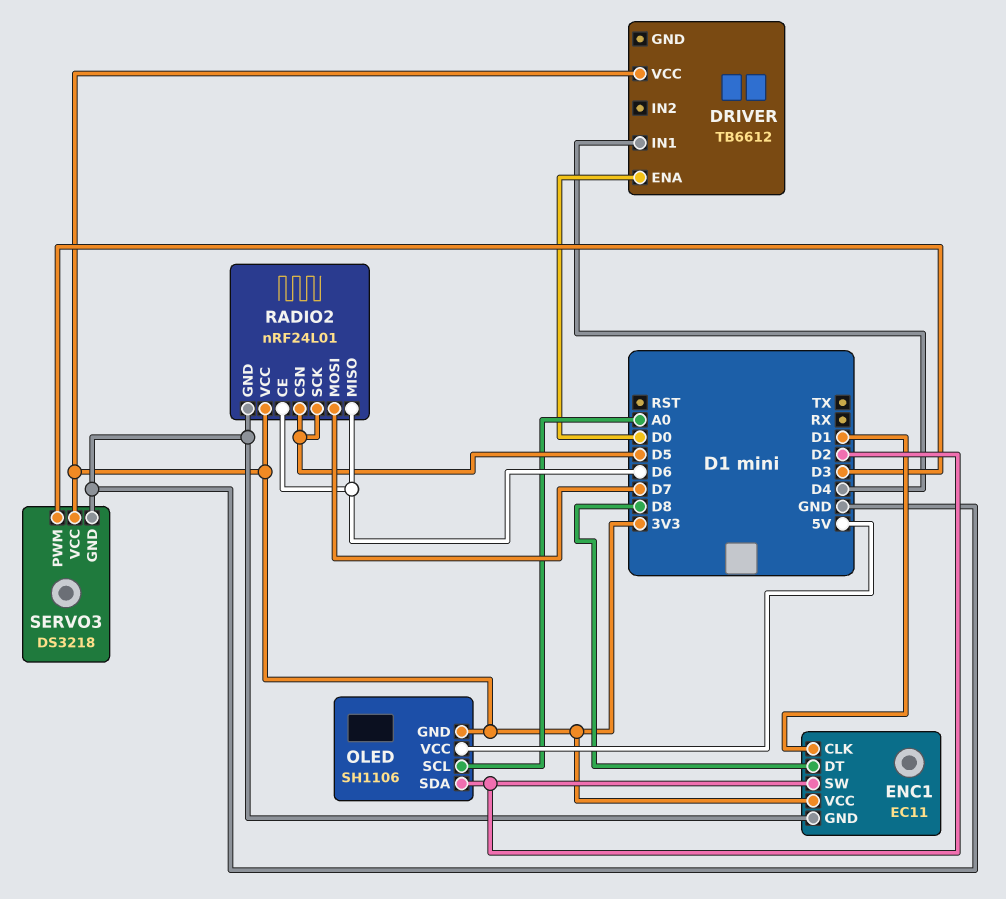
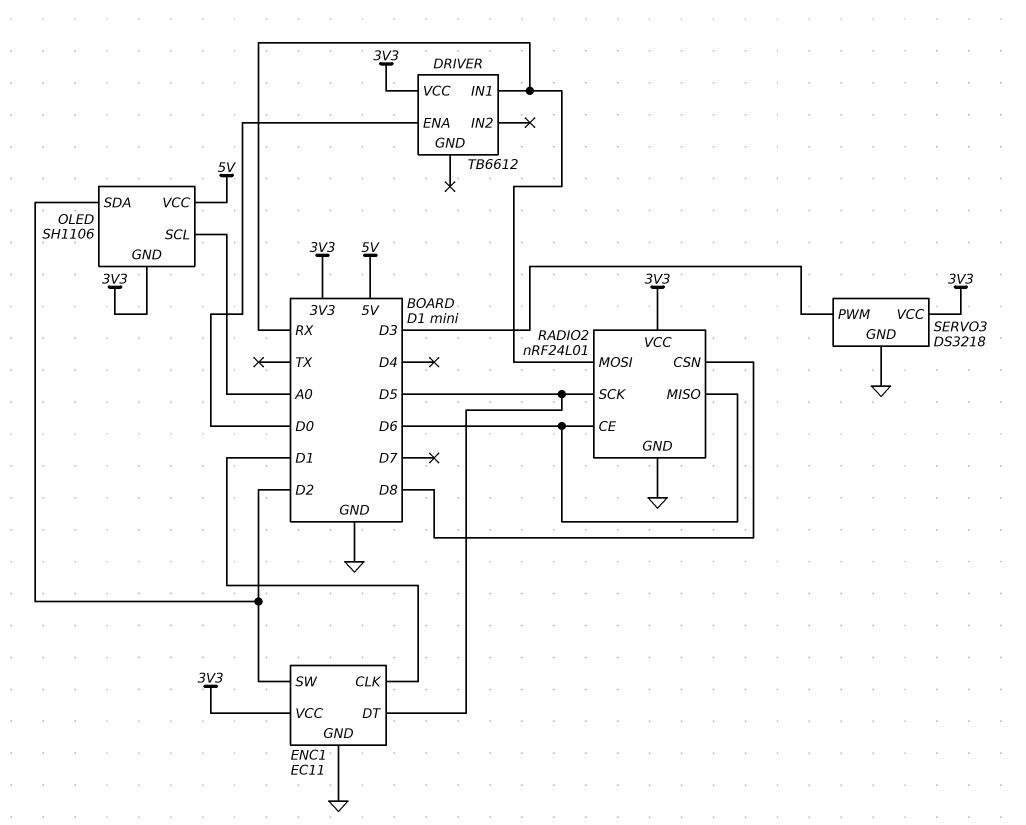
DRIVER pin IN1: D4 -> RX
ENC1 pin DT: D8 -> D5
RADIO2 pin CSN: D5 -> D8
RADIO2 pin MOSI: D7 -> RX

